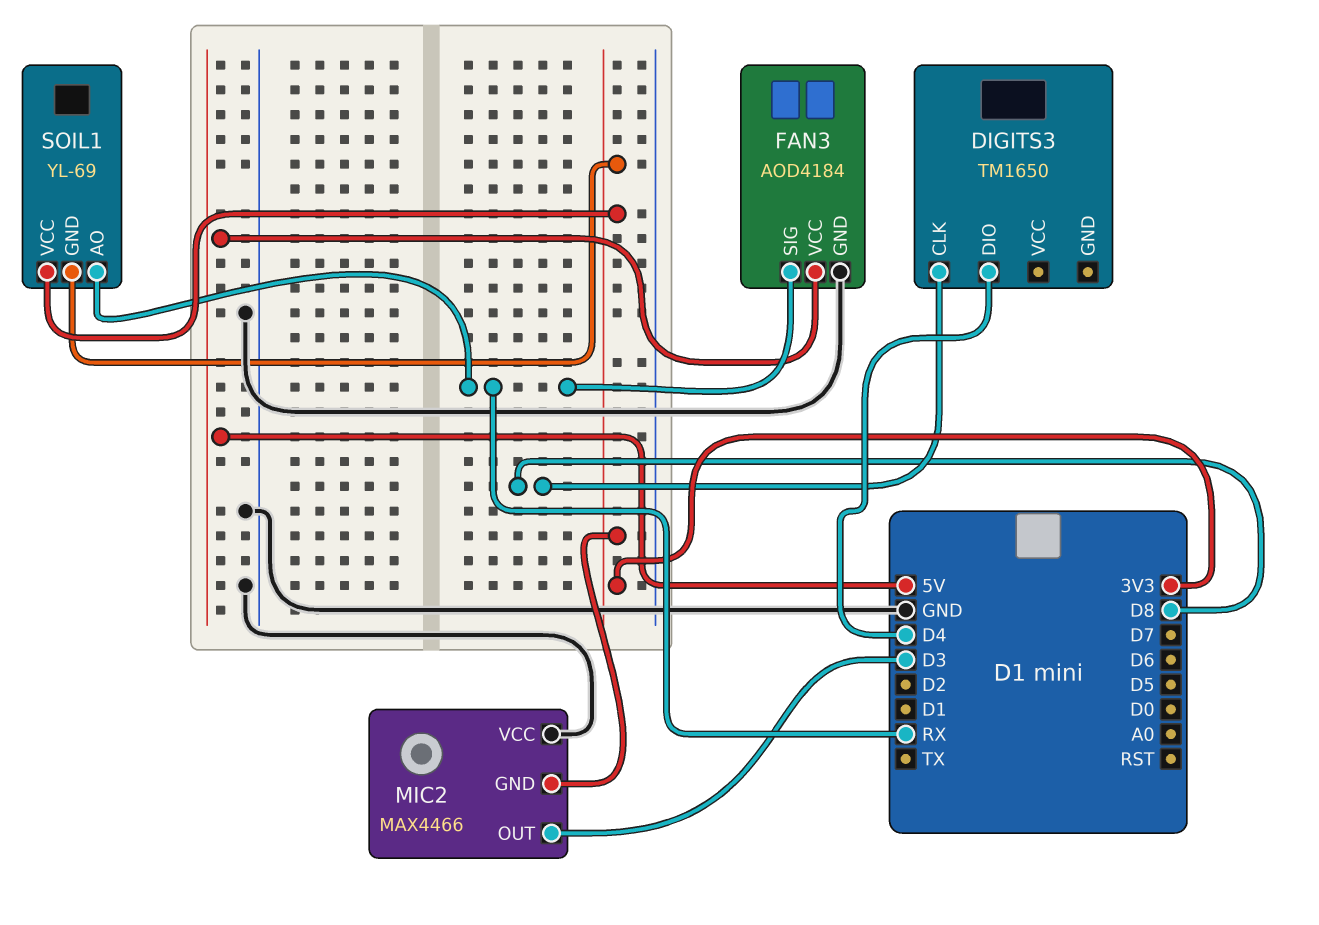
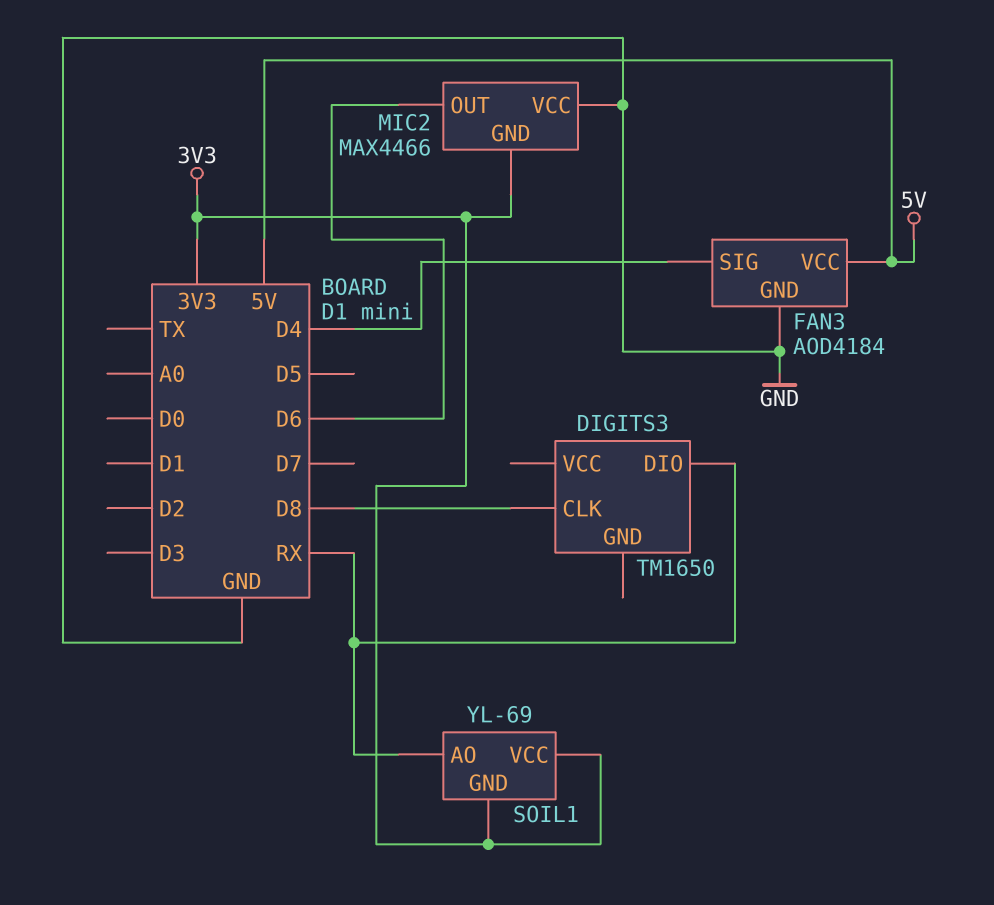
DIGITS3 pin DIO: D4 -> RX
FAN3 pin SIG: RX -> D4
MIC2 pin OUT: D3 -> D6

